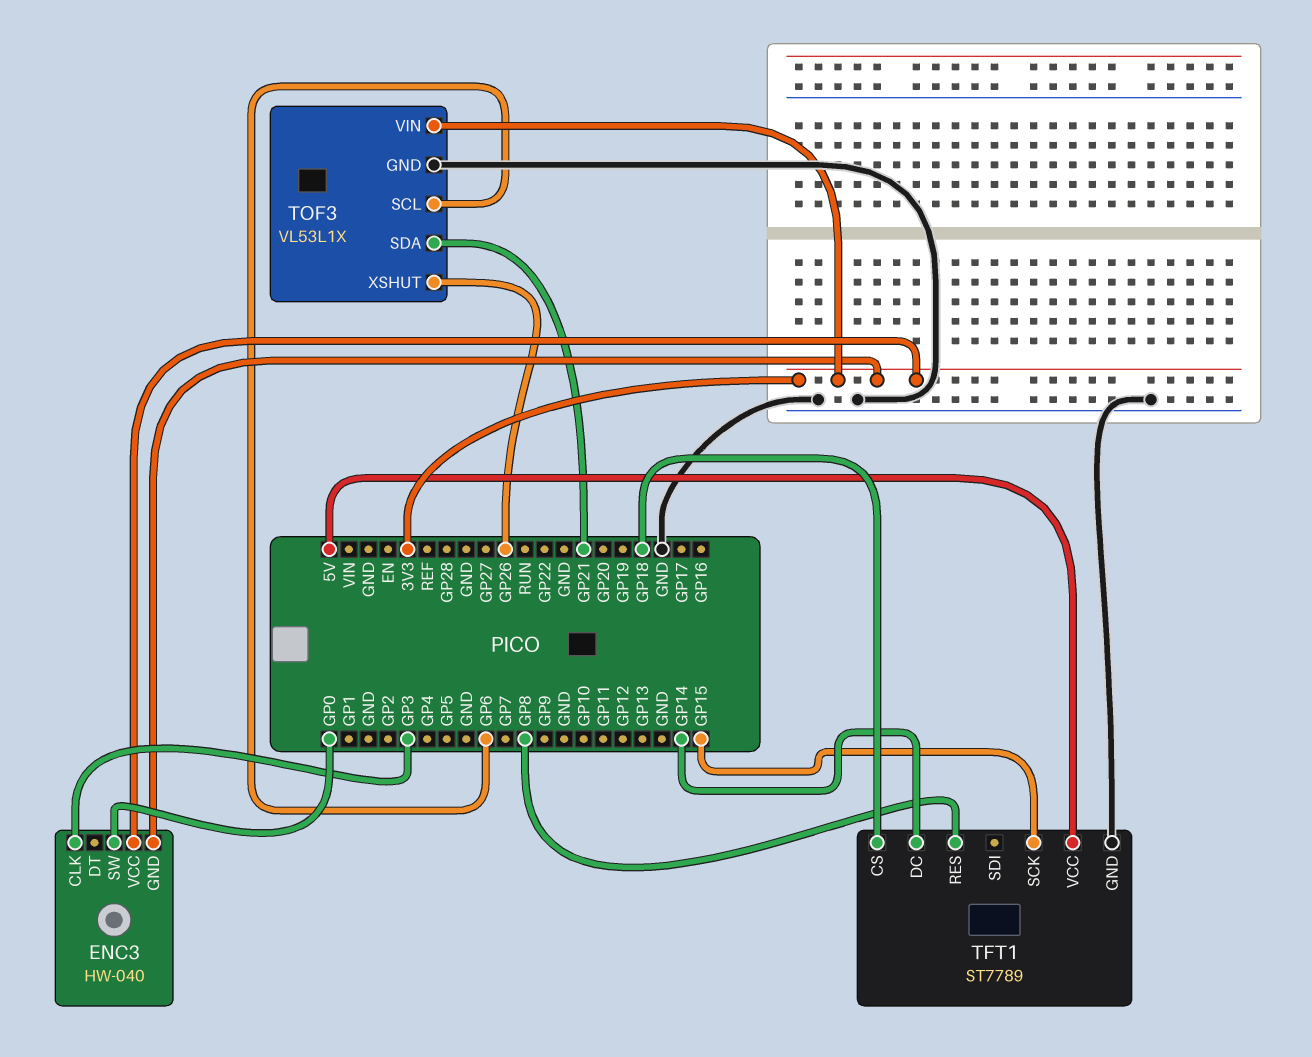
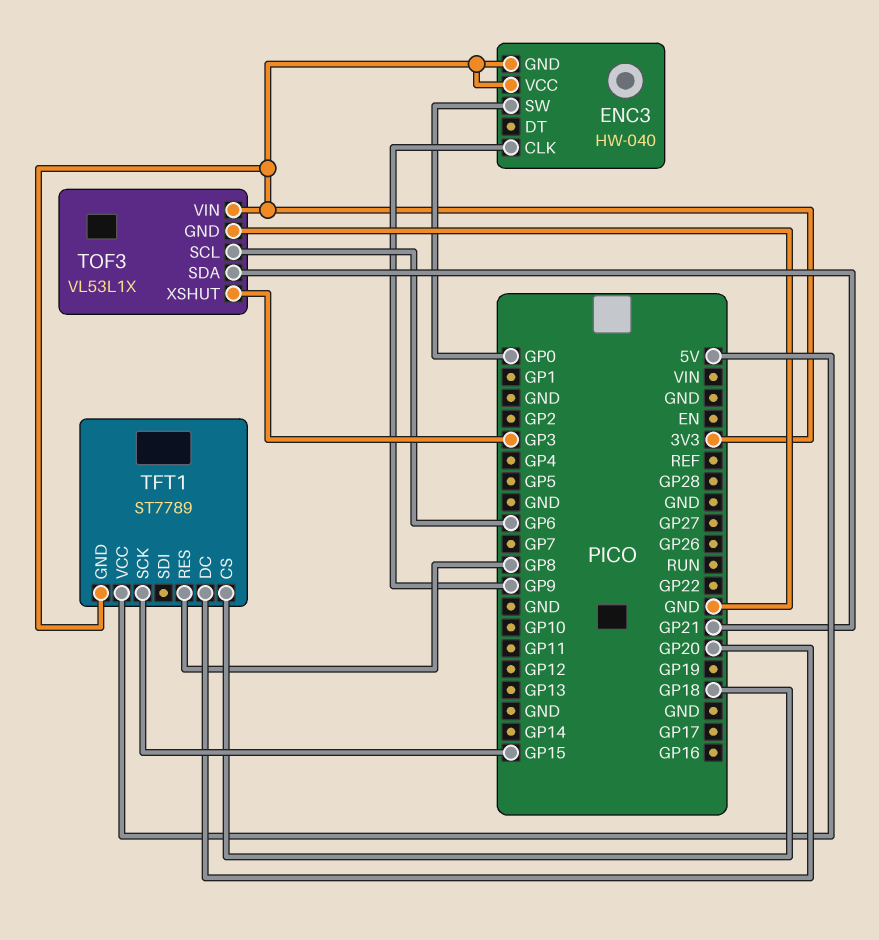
ENC3 pin CLK: GP3 -> GP9
TFT1 pin DC: GP14 -> GP20
TFT1 pin GND: GND -> 3V3
TOF3 pin XSHUT: GP26 -> GP3

